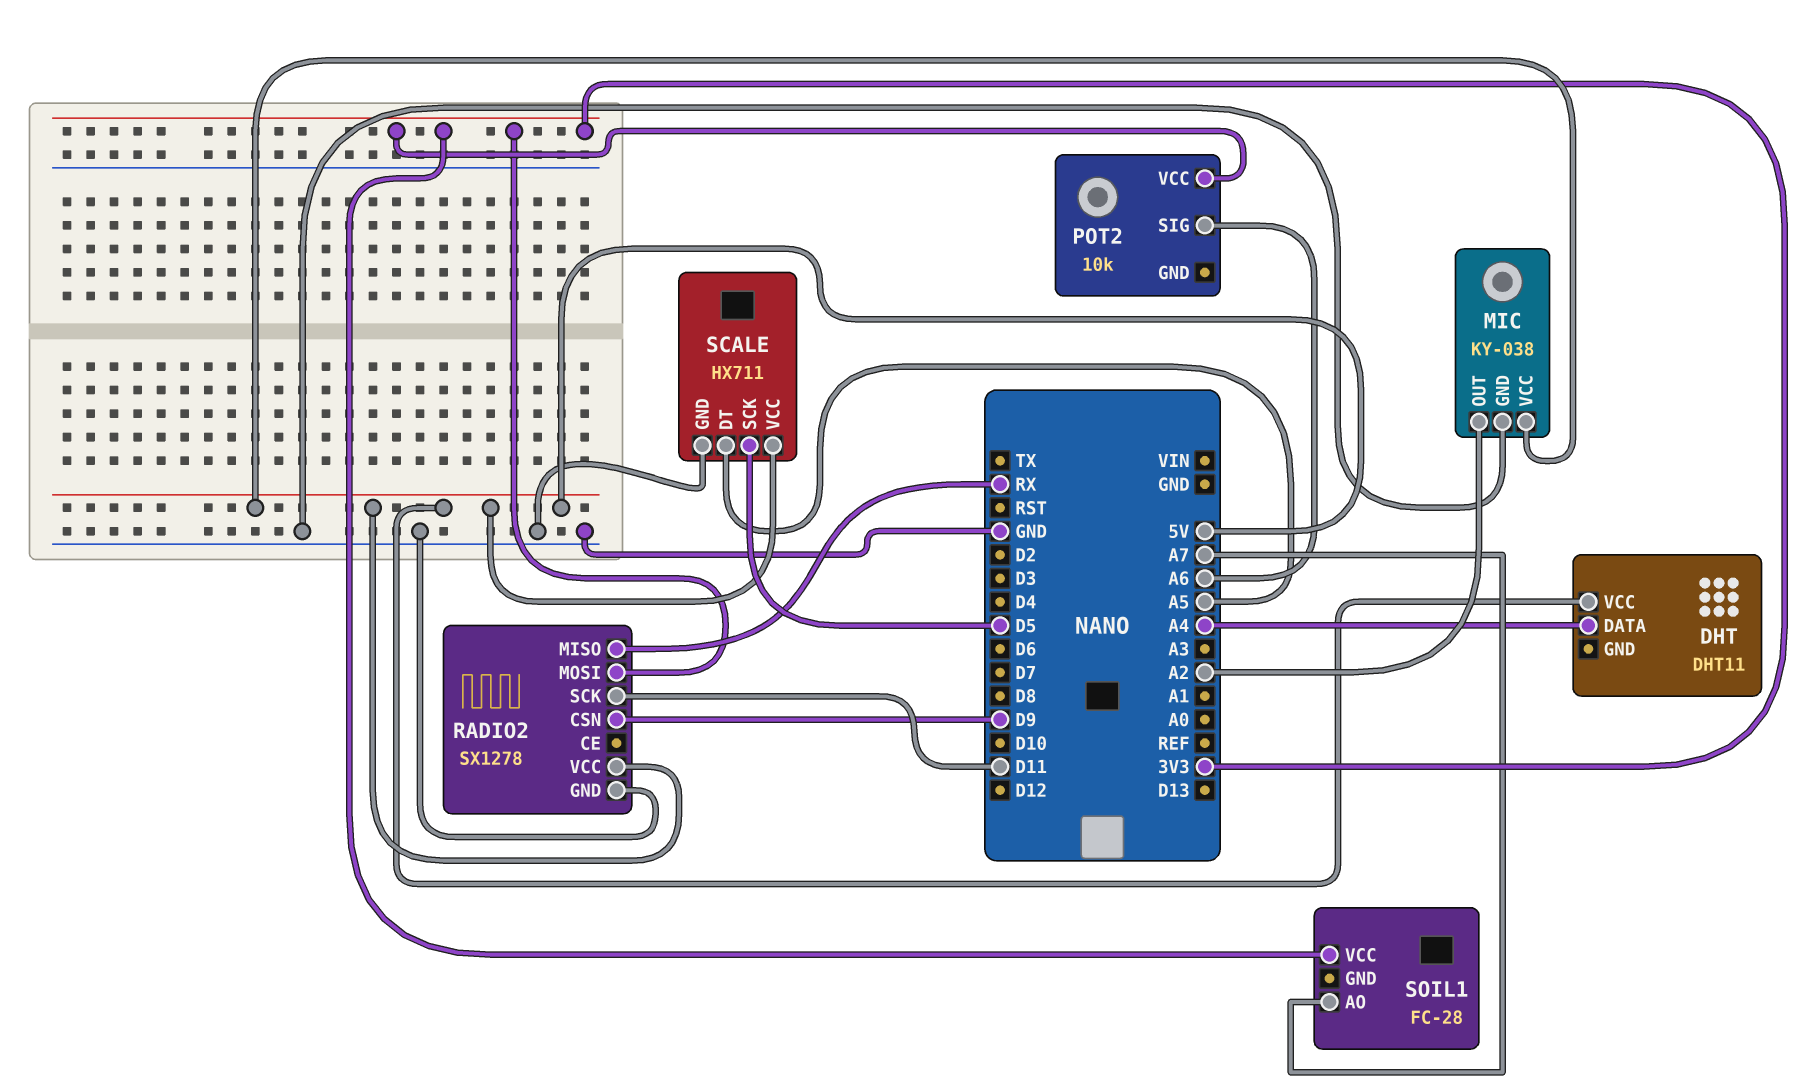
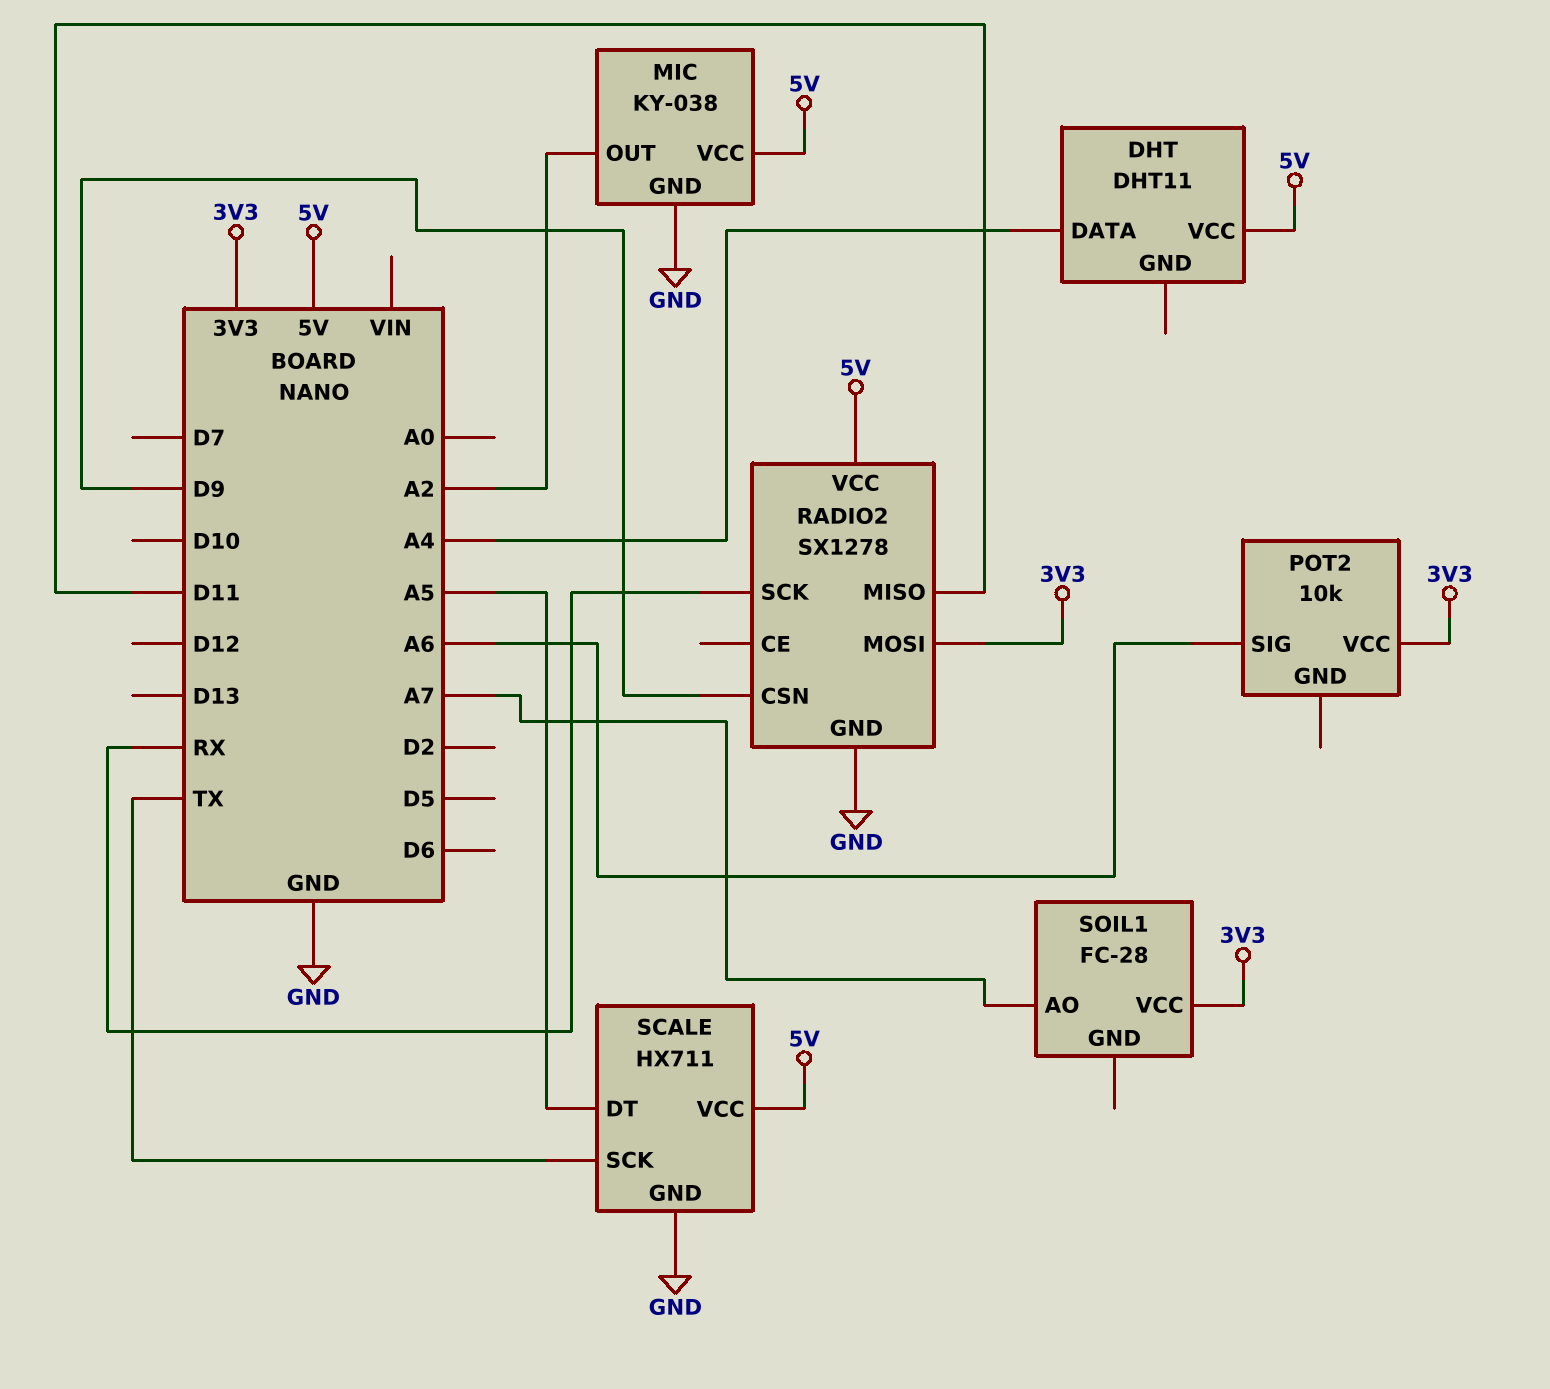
RADIO2 pin MISO: RX -> D11
RADIO2 pin SCK: D11 -> RX
SCALE pin SCK: D5 -> TX

